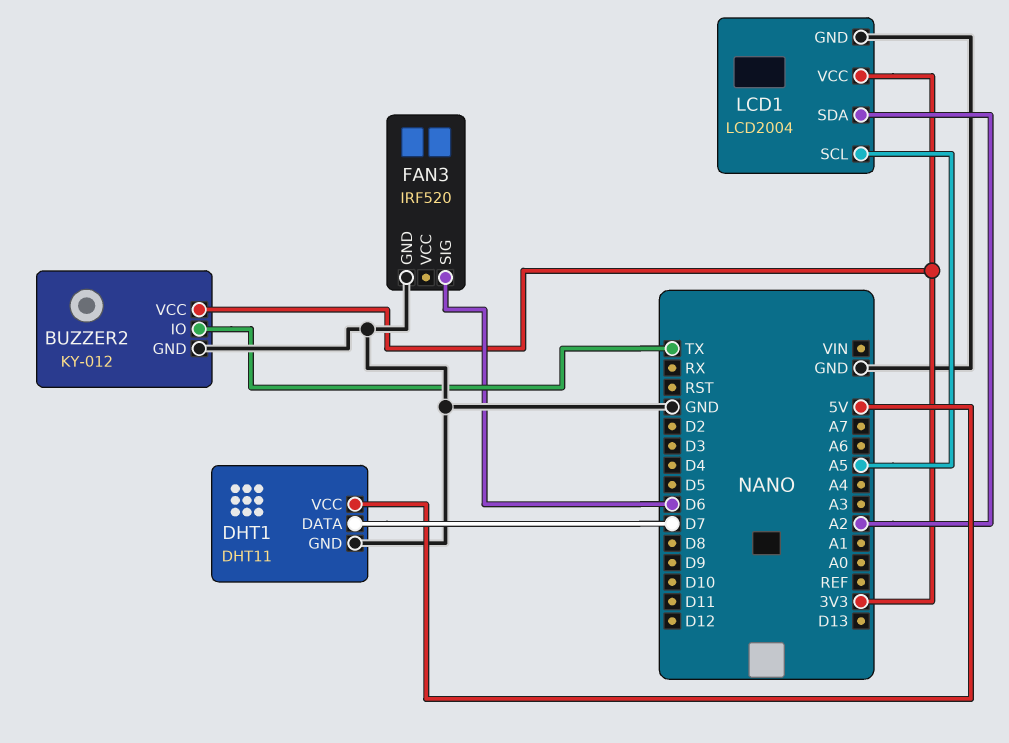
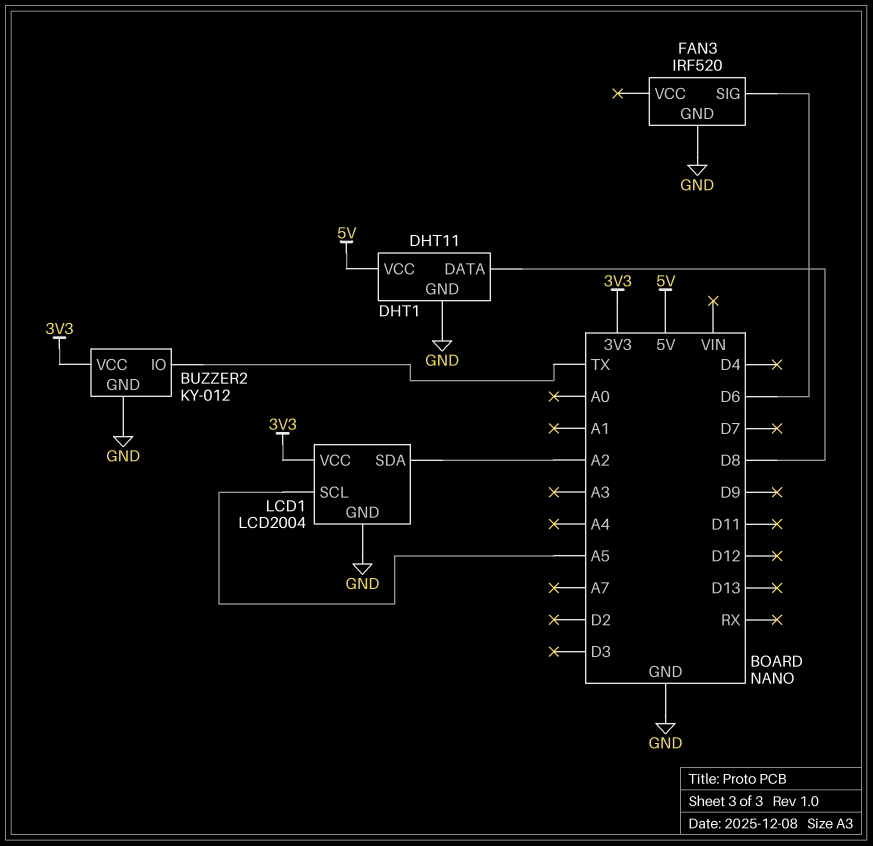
DHT1 pin DATA: D7 -> D8

